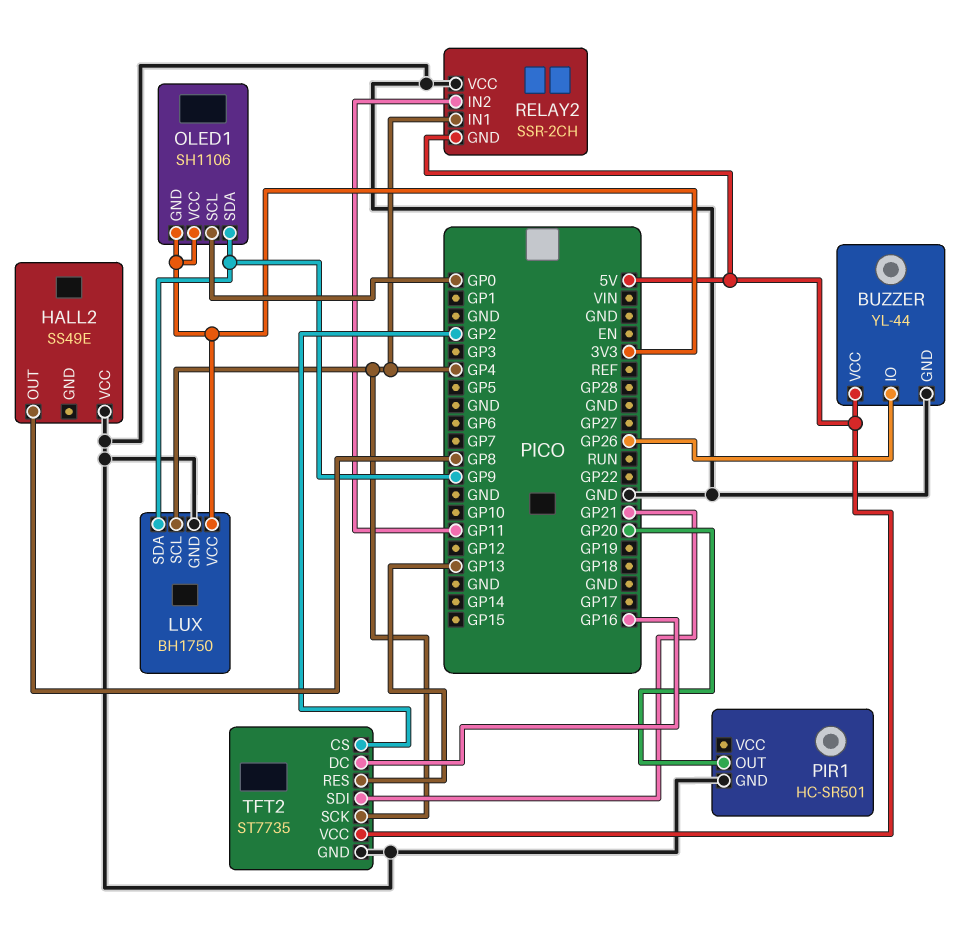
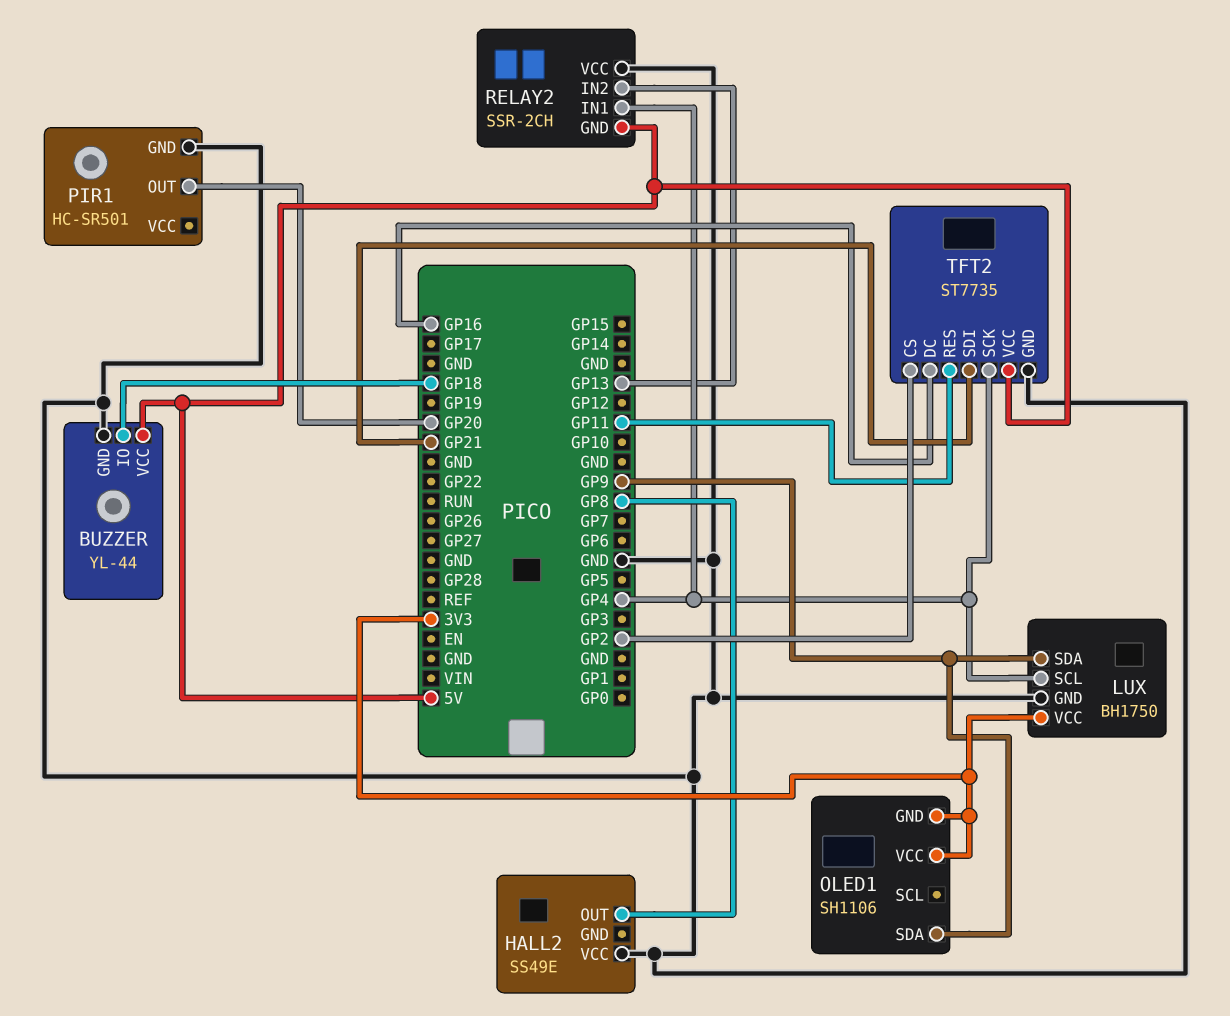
BUZZER pin IO: GP26 -> GP18
OLED1 pin SCL: GP0 -> none
RELAY2 pin IN2: GP11 -> GP13
TFT2 pin RES: GP13 -> GP11

